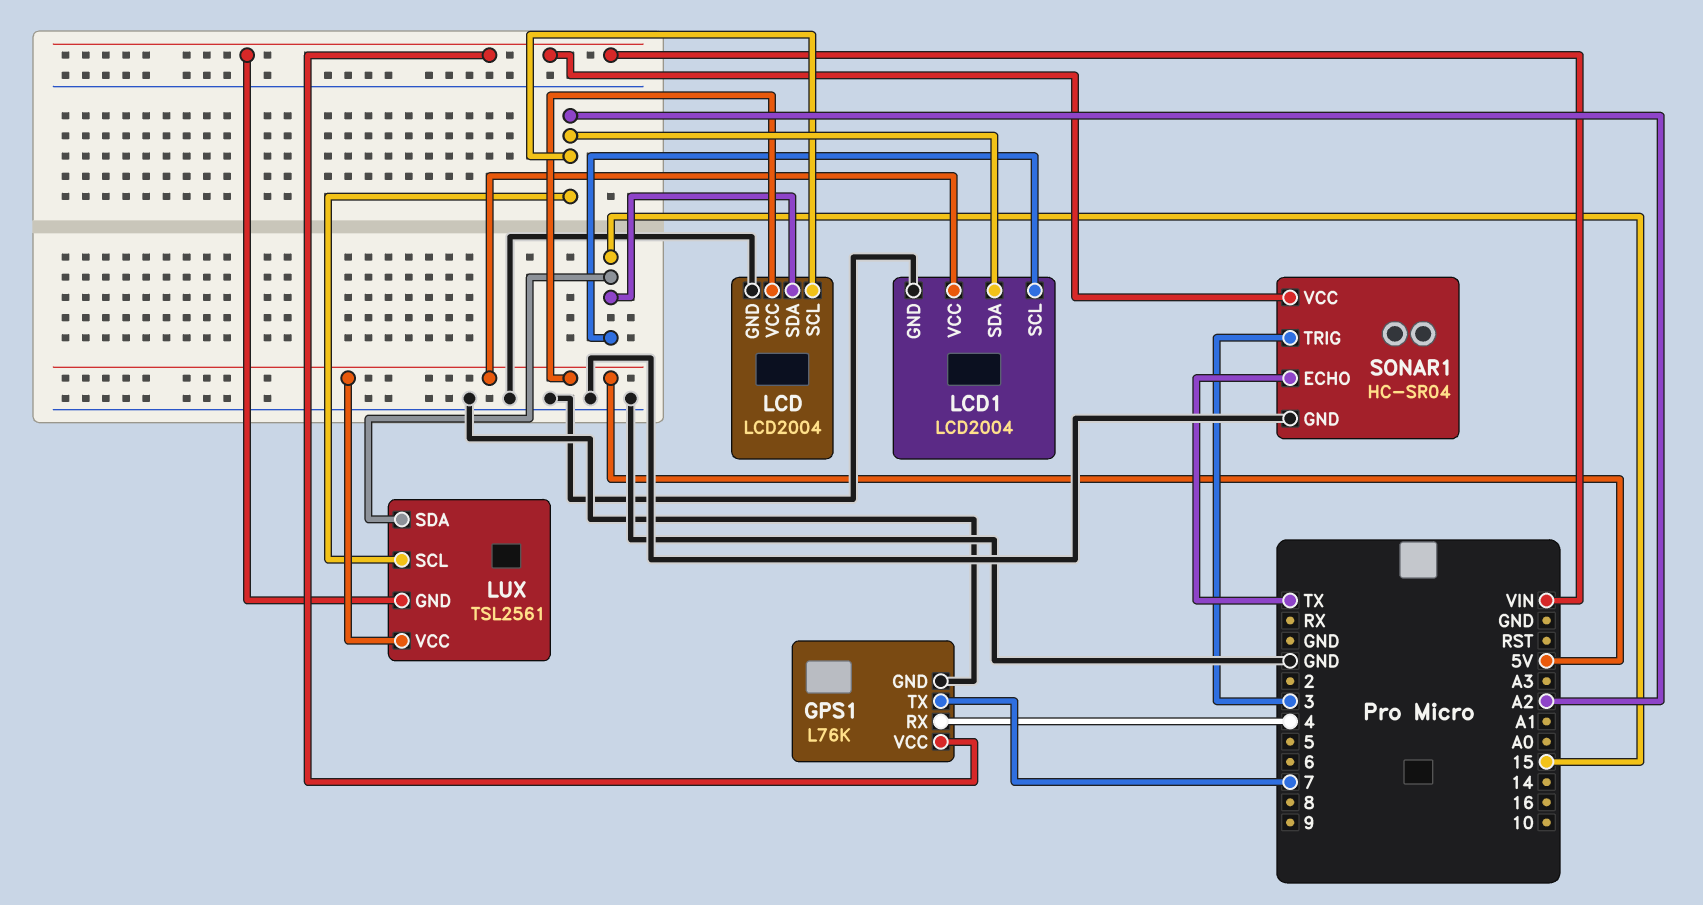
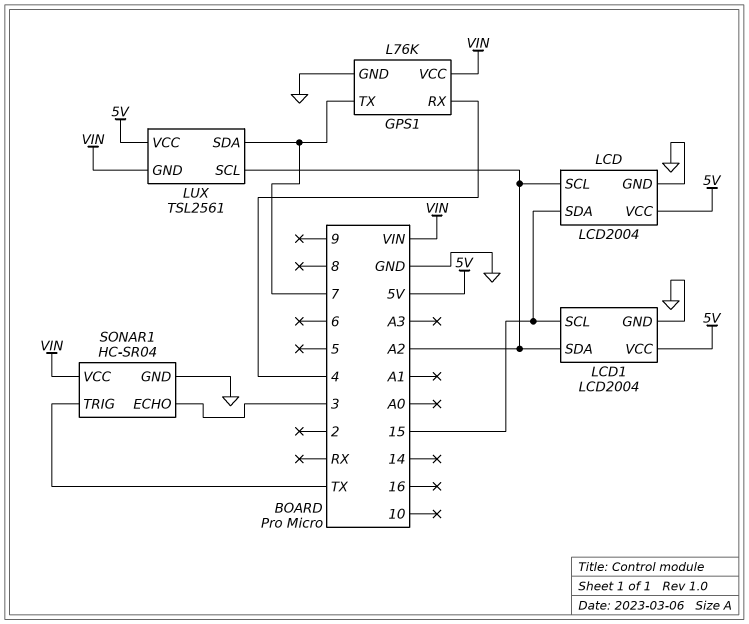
LUX pin SDA: 15 -> 7
SONAR1 pin ECHO: TX -> 3
SONAR1 pin TRIG: 3 -> TX

